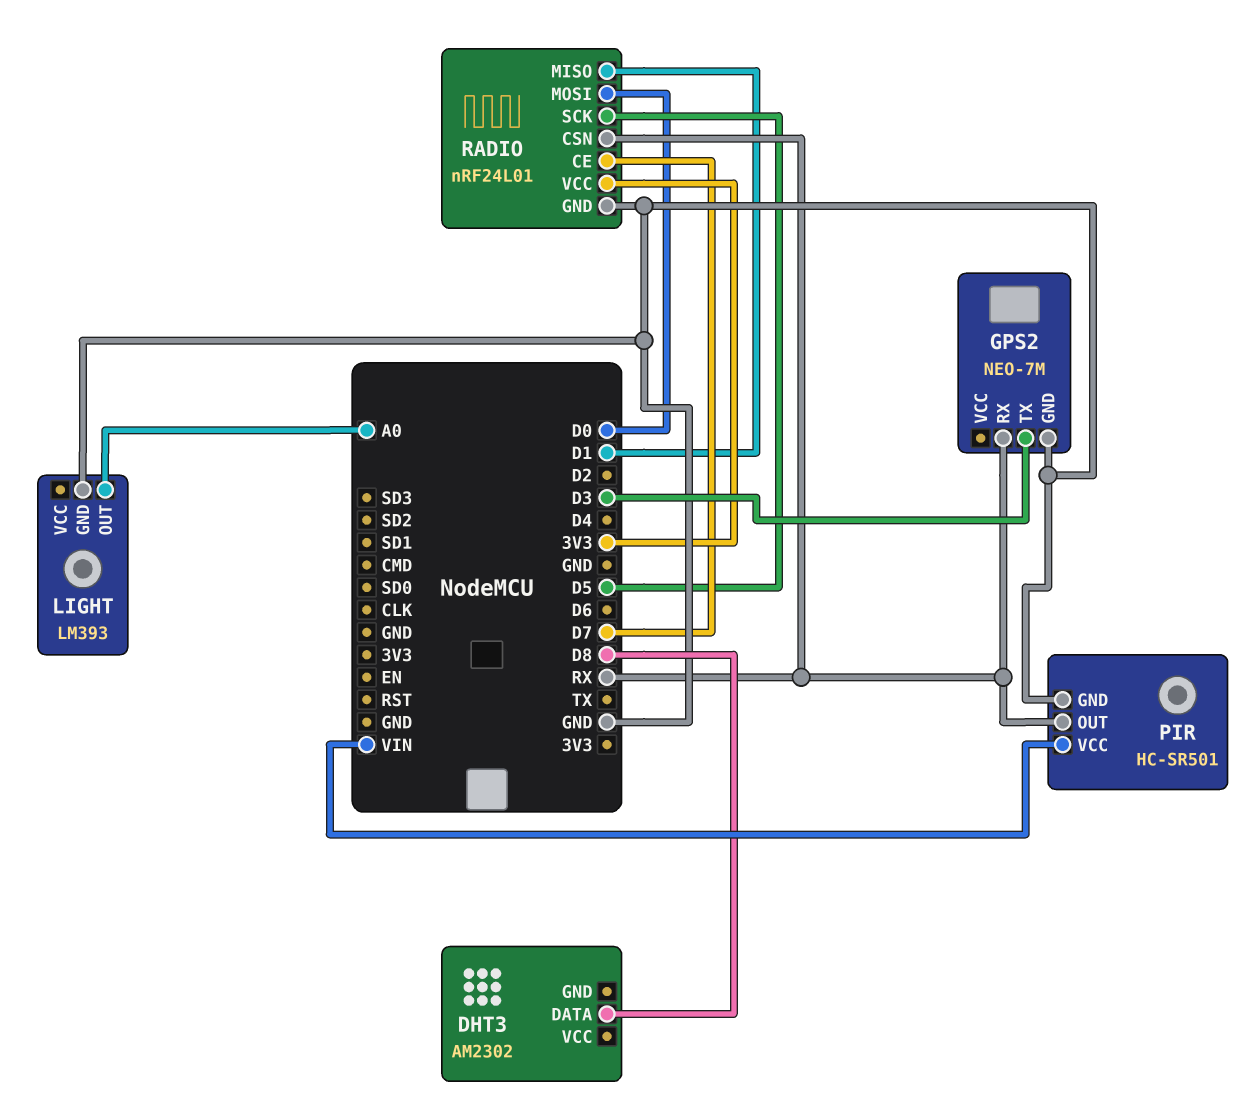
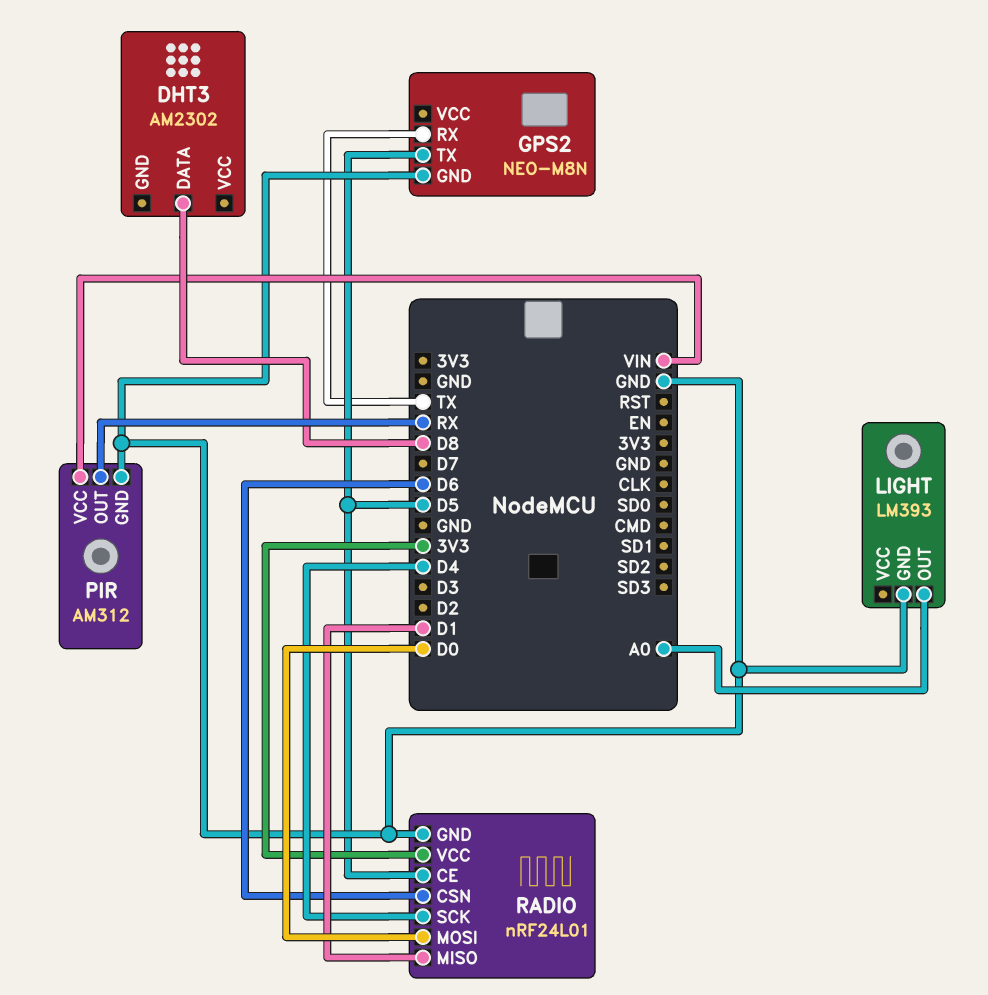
GPS2: NEO-7M -> NEO-M8N
GPS2 pin RX: RX -> TX
GPS2 pin TX: D3 -> D5
PIR: HC-SR501 -> AM312
RADIO pin CE: D7 -> D5
RADIO pin CSN: RX -> D6
RADIO pin SCK: D5 -> D4

